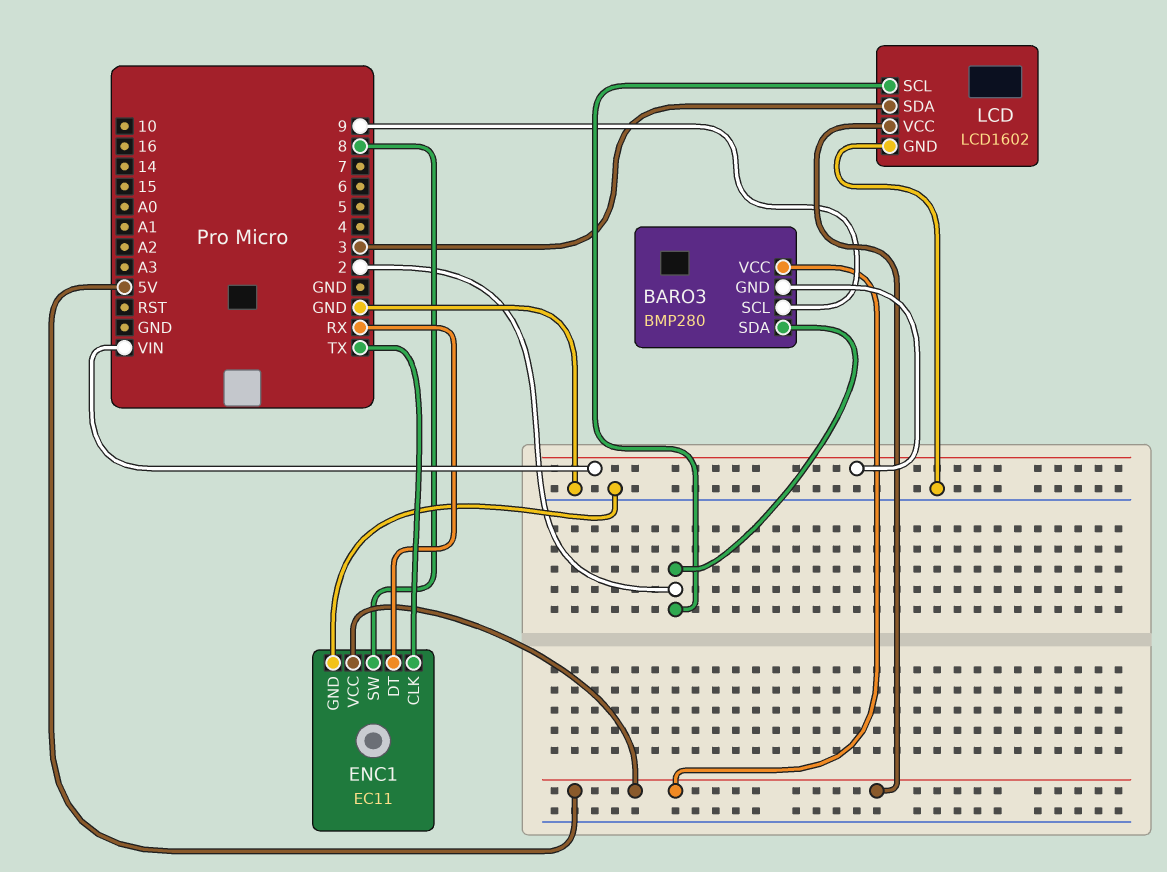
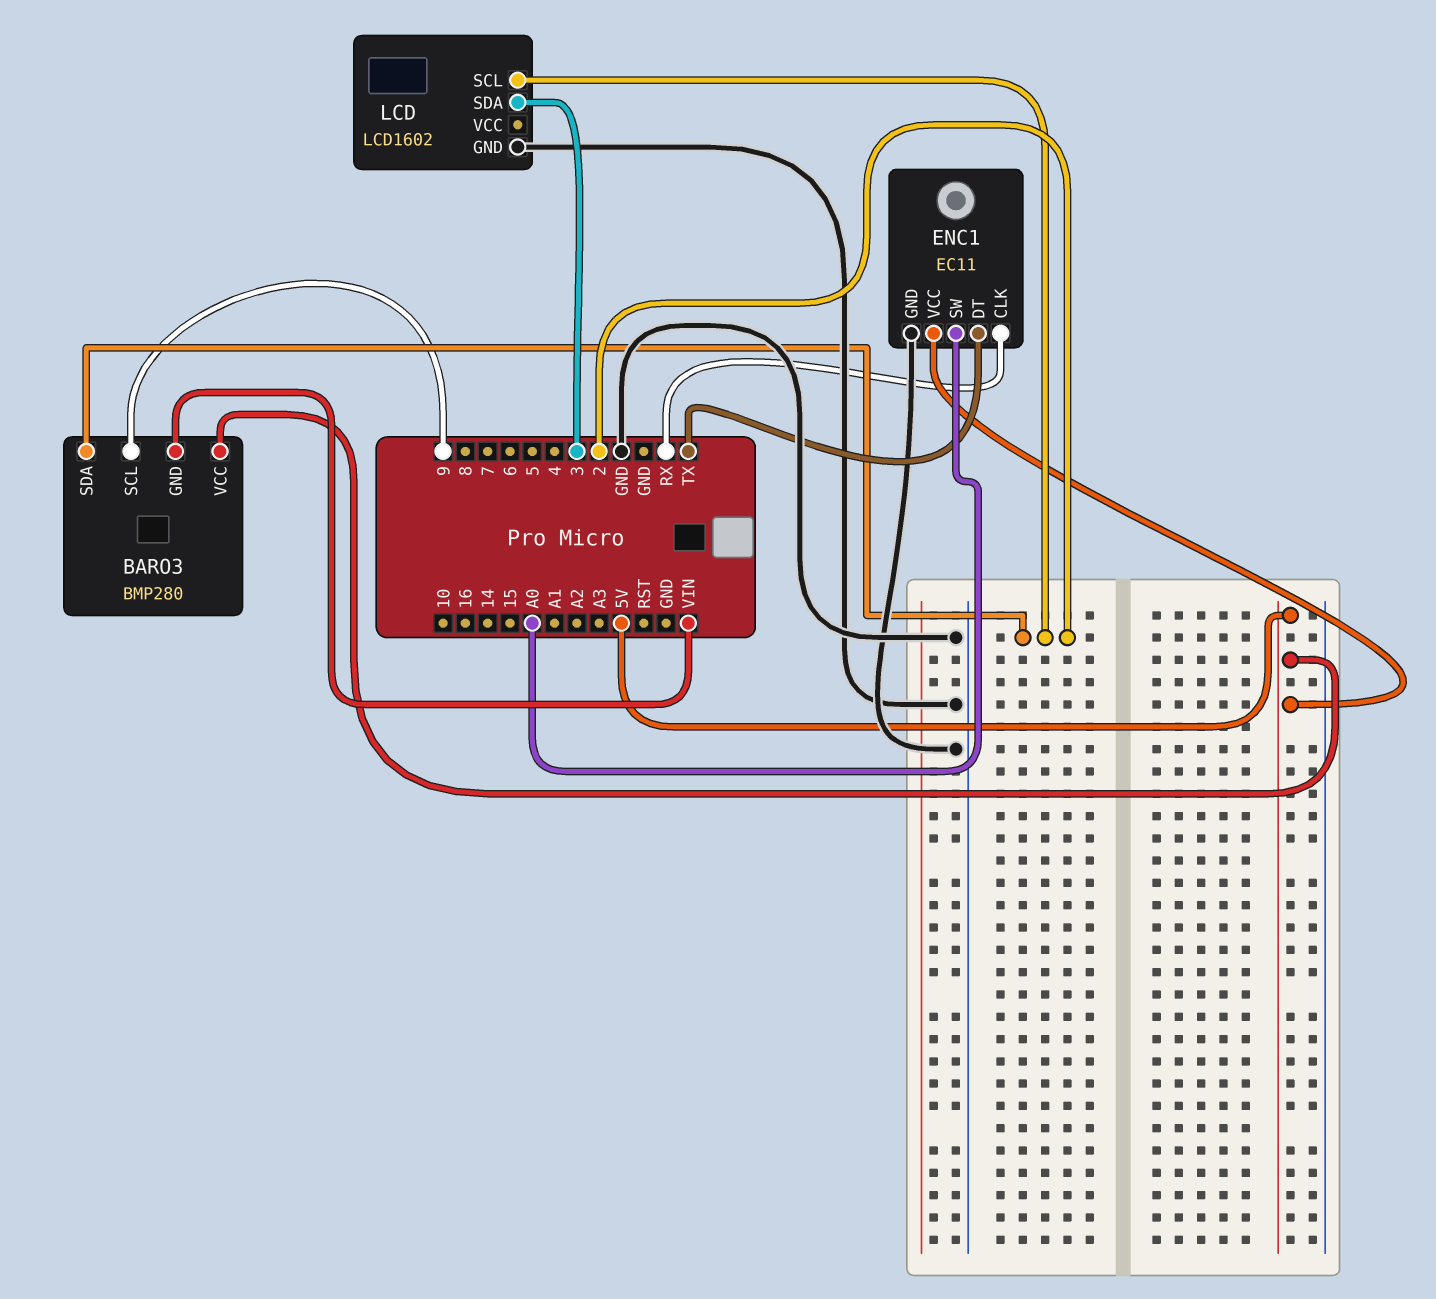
ENC1 pin CLK: TX -> RX
ENC1 pin DT: RX -> TX
ENC1 pin SW: 8 -> A0
LCD pin VCC: 5V -> none

